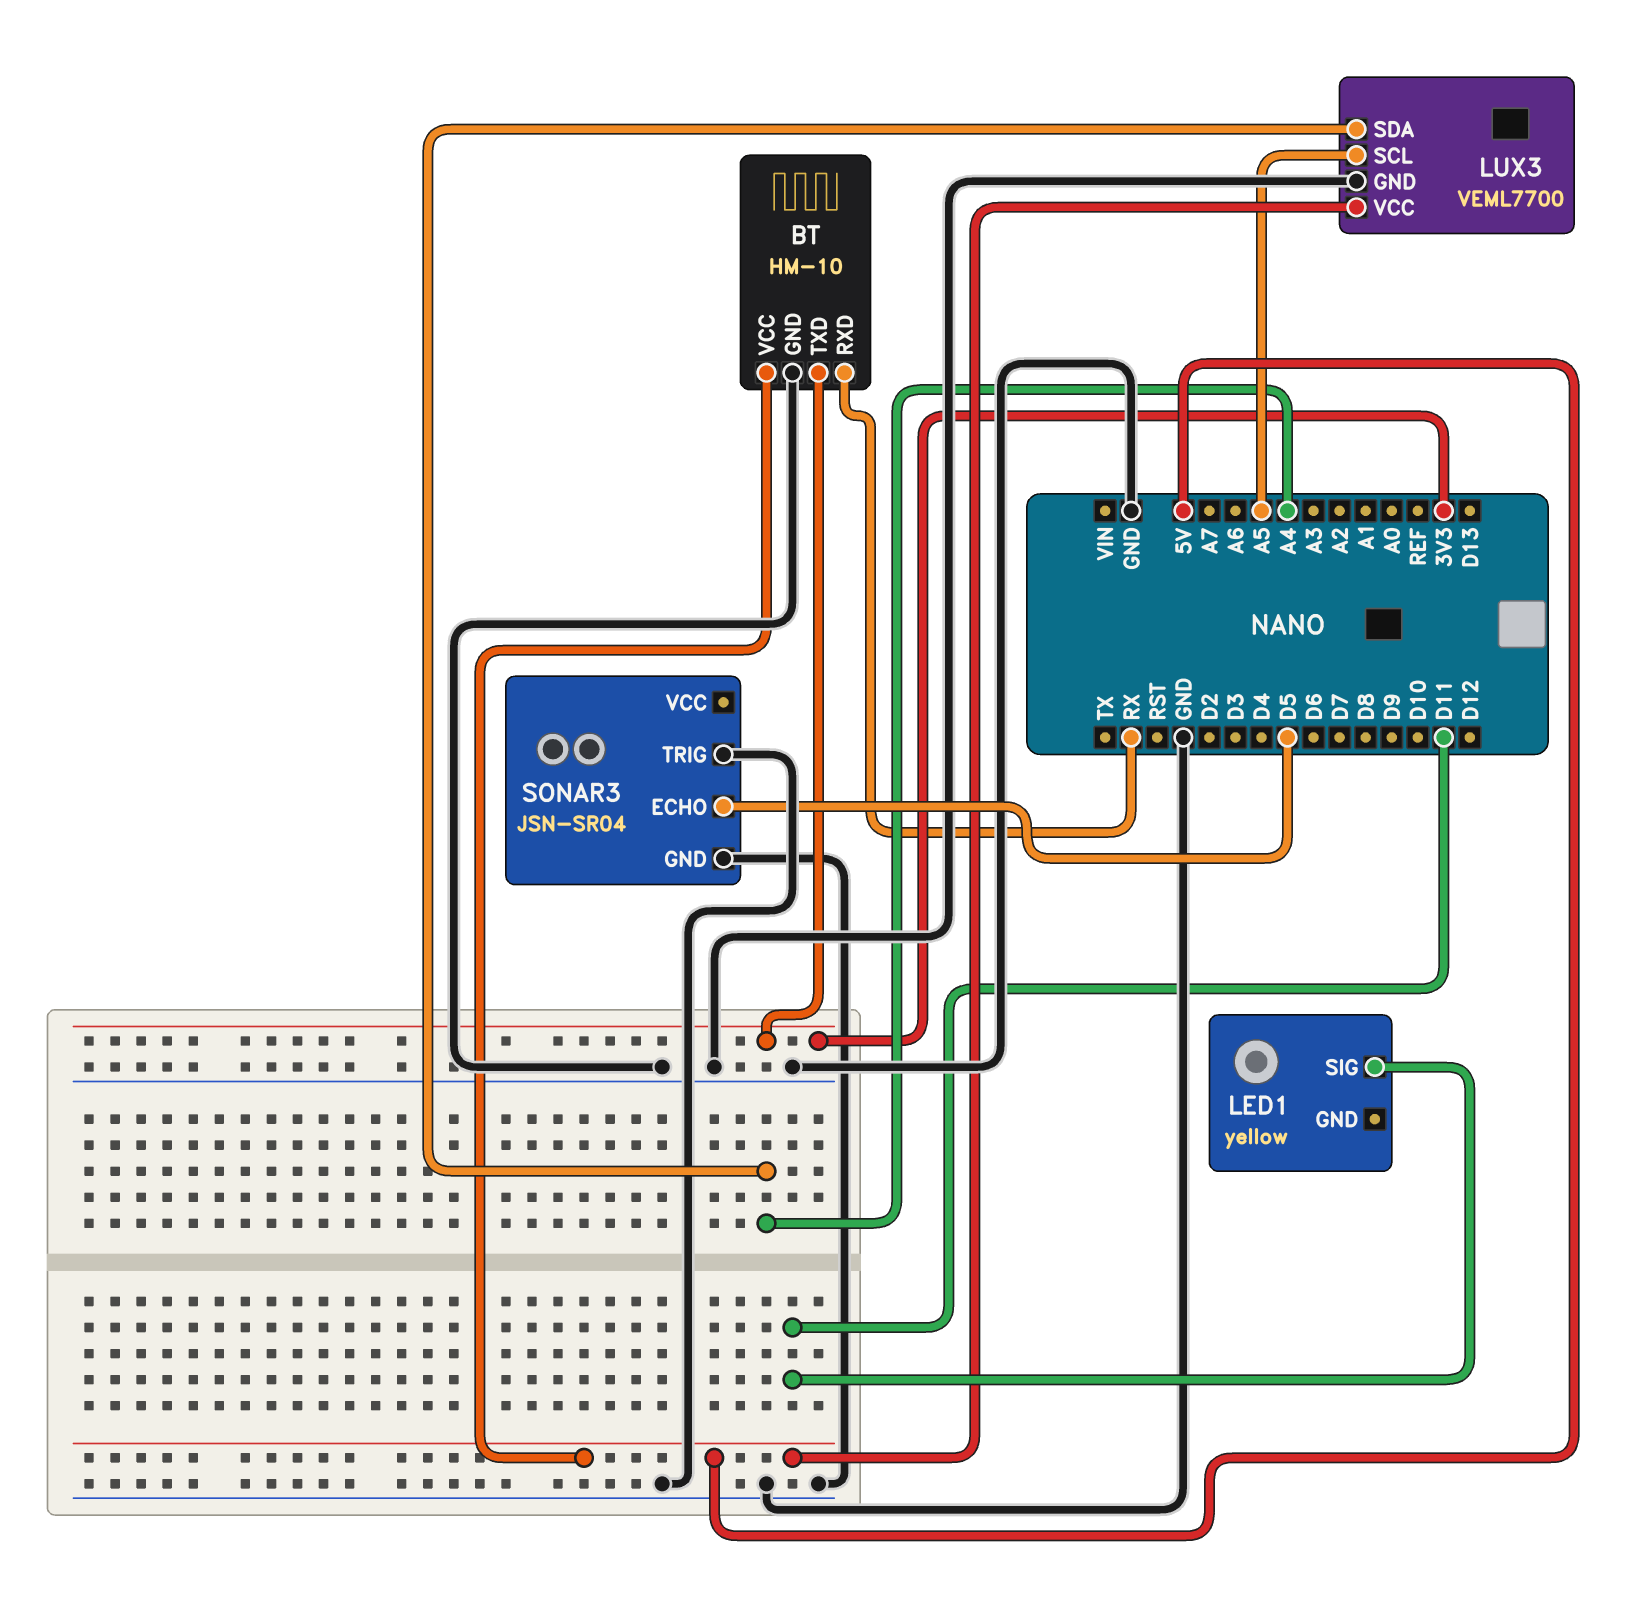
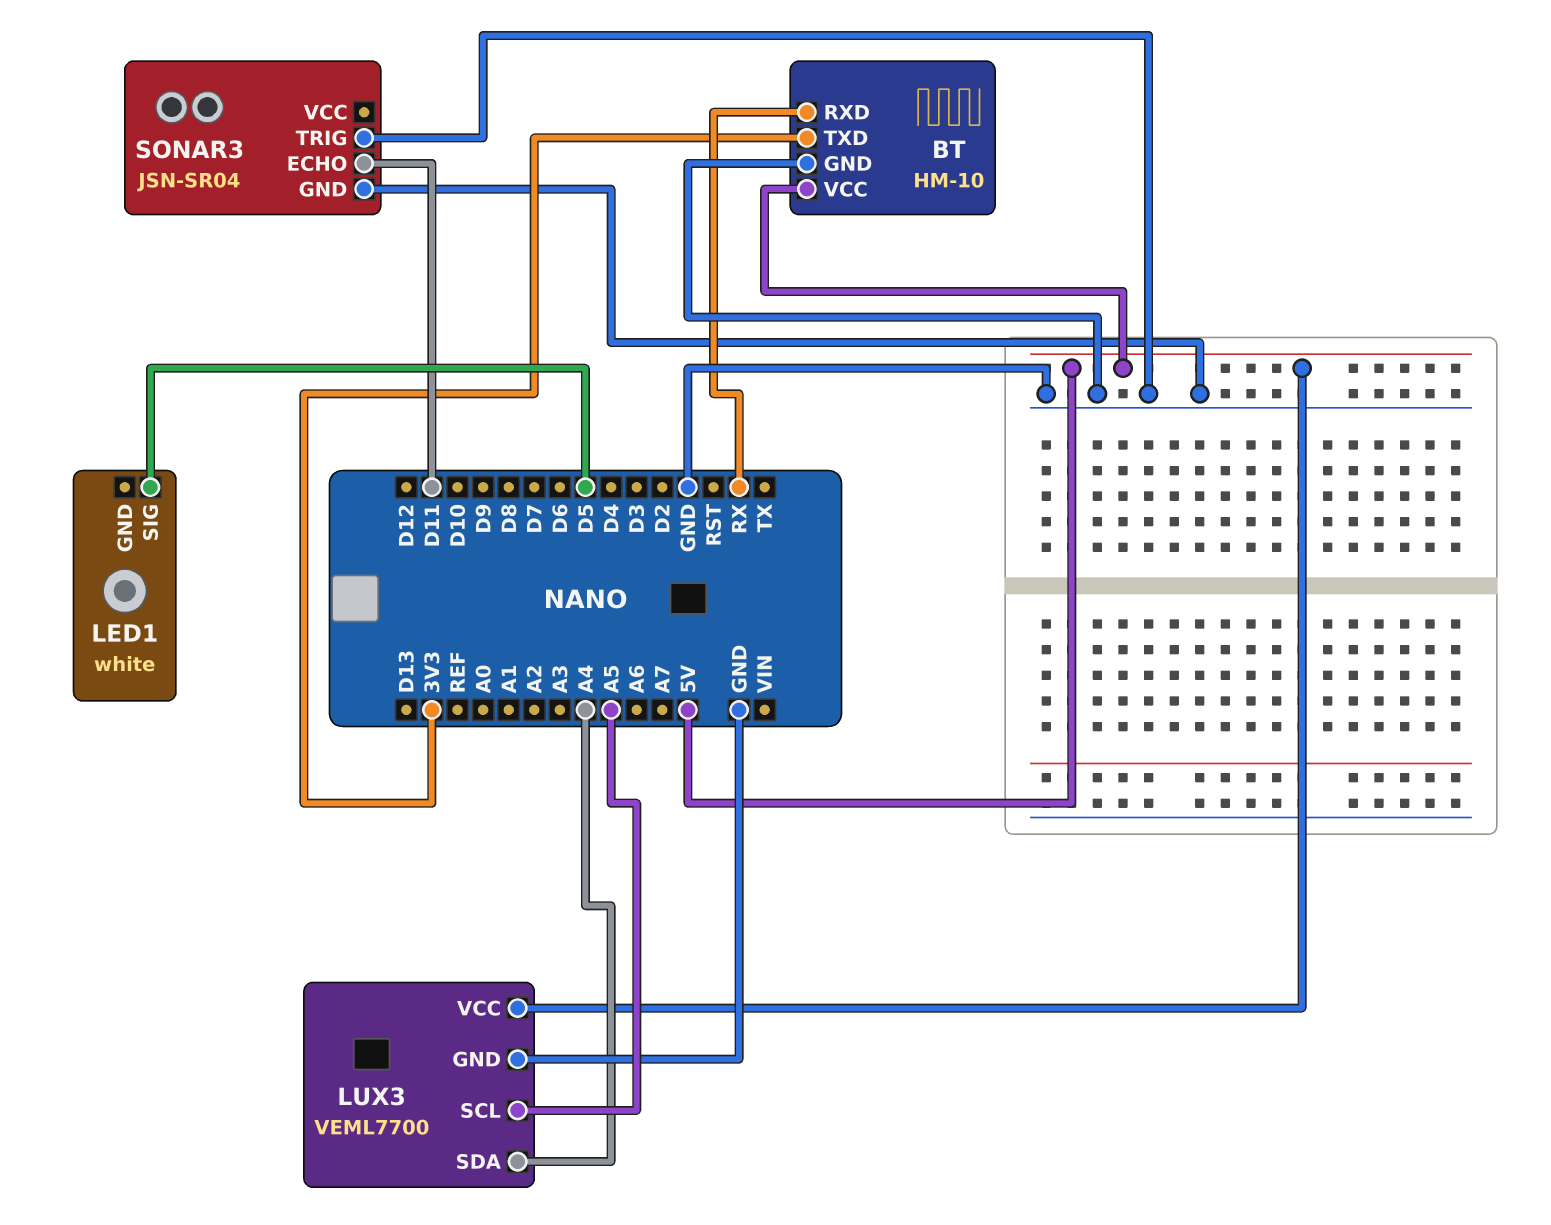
LED1: yellow -> white
LED1 pin SIG: D11 -> D5
SONAR3 pin ECHO: D5 -> D11

